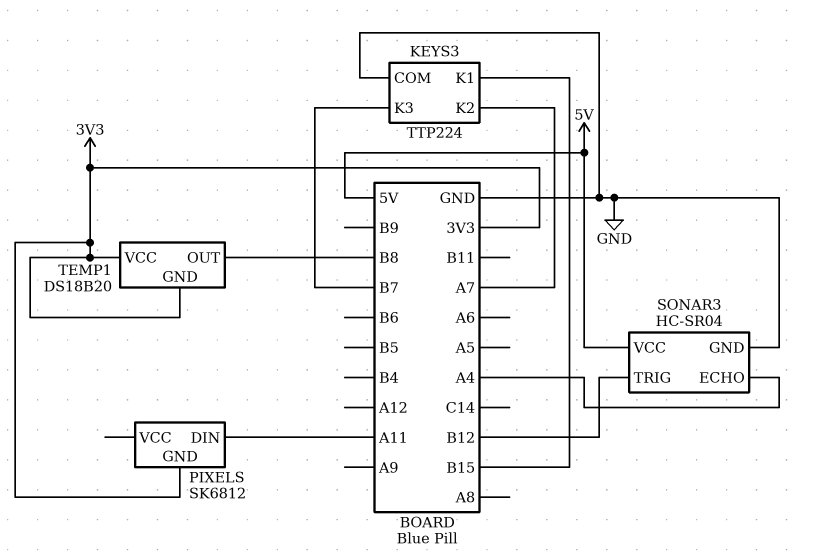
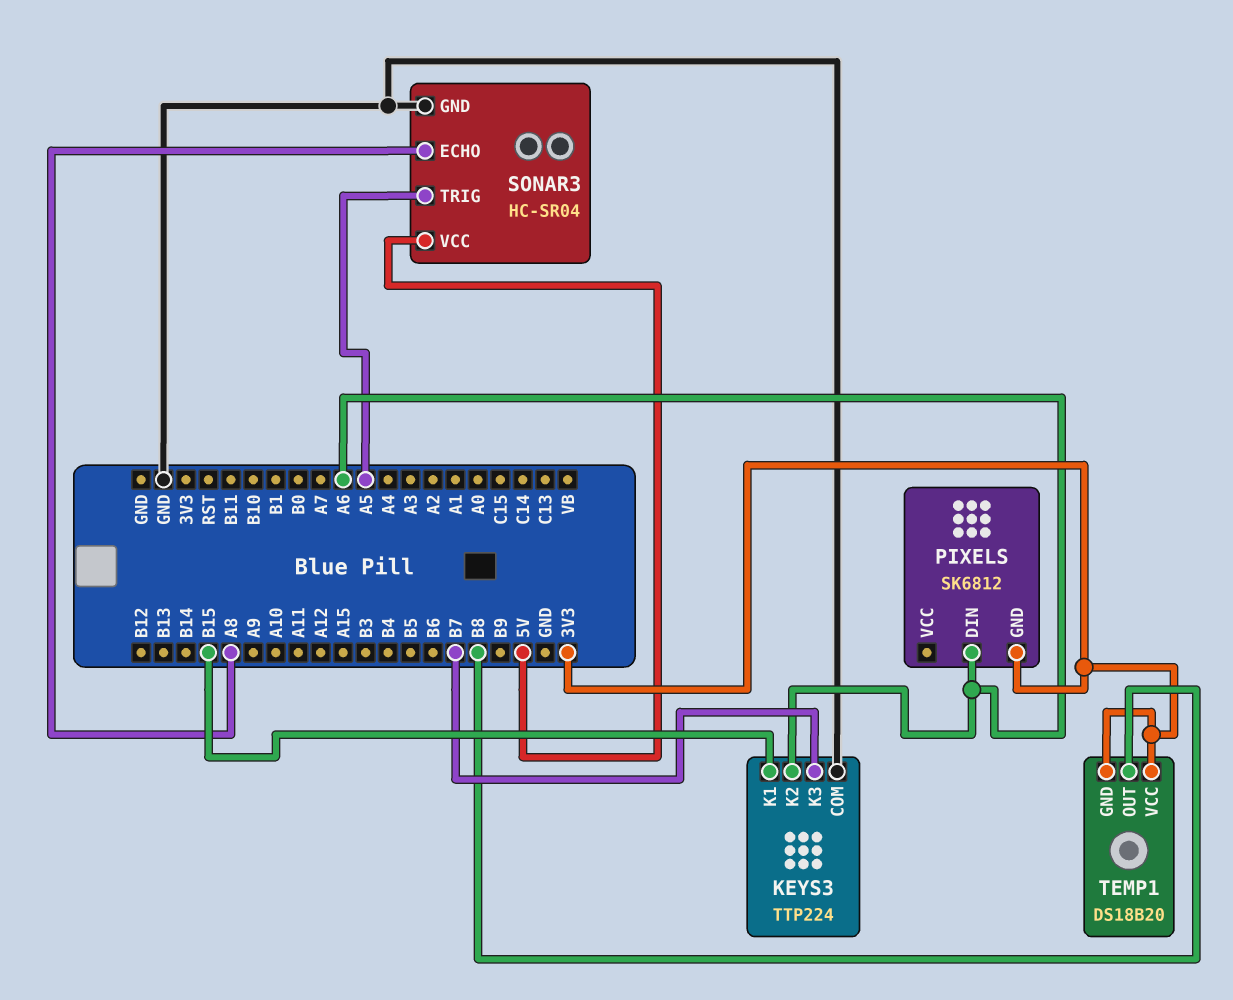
KEYS3 pin K2: A7 -> A6
PIXELS pin DIN: A11 -> A6
SONAR3 pin ECHO: A4 -> A8
SONAR3 pin TRIG: B12 -> A5

